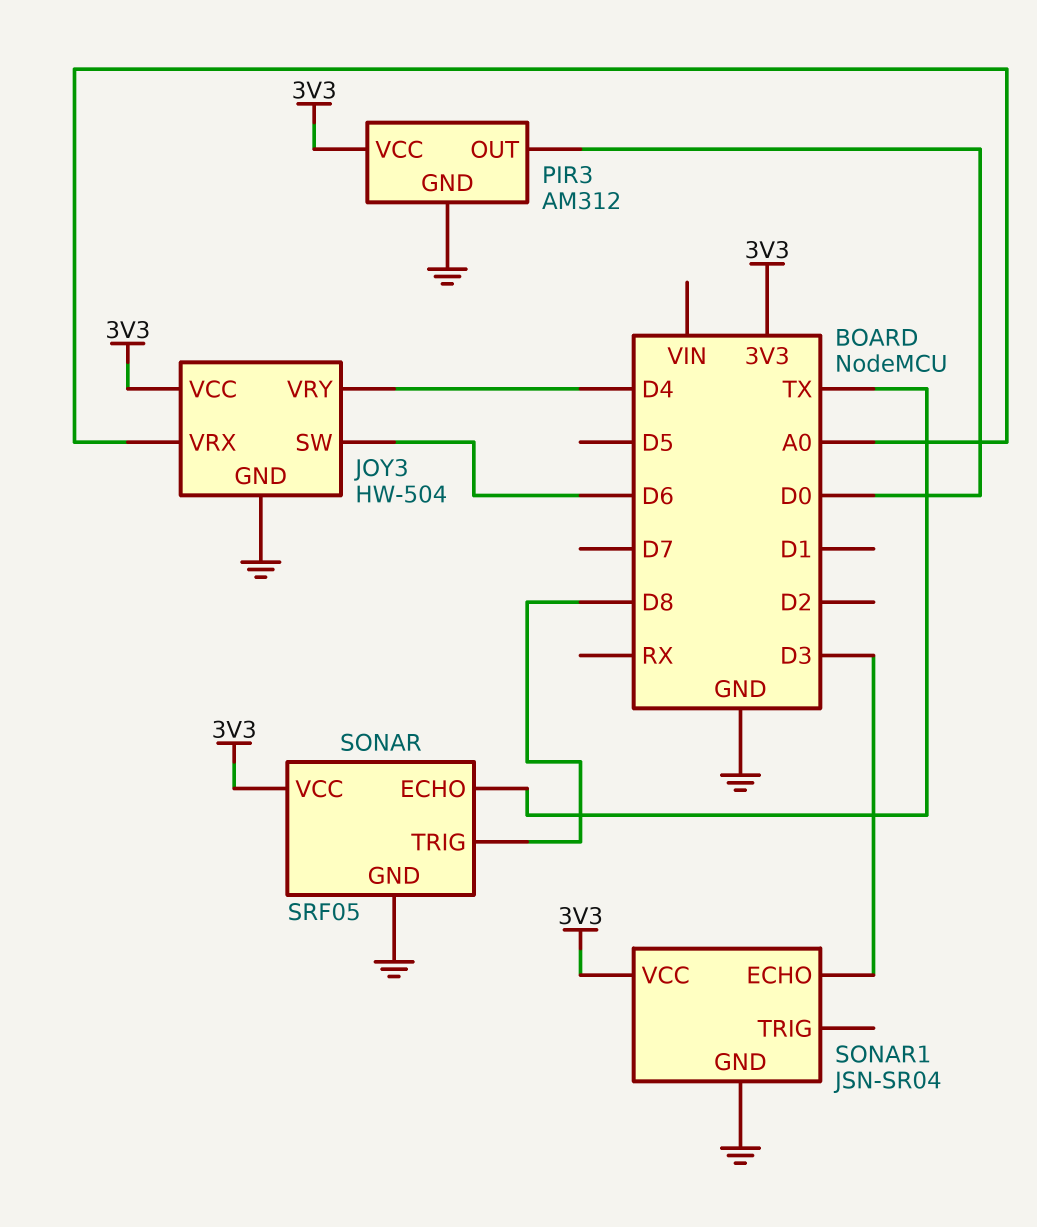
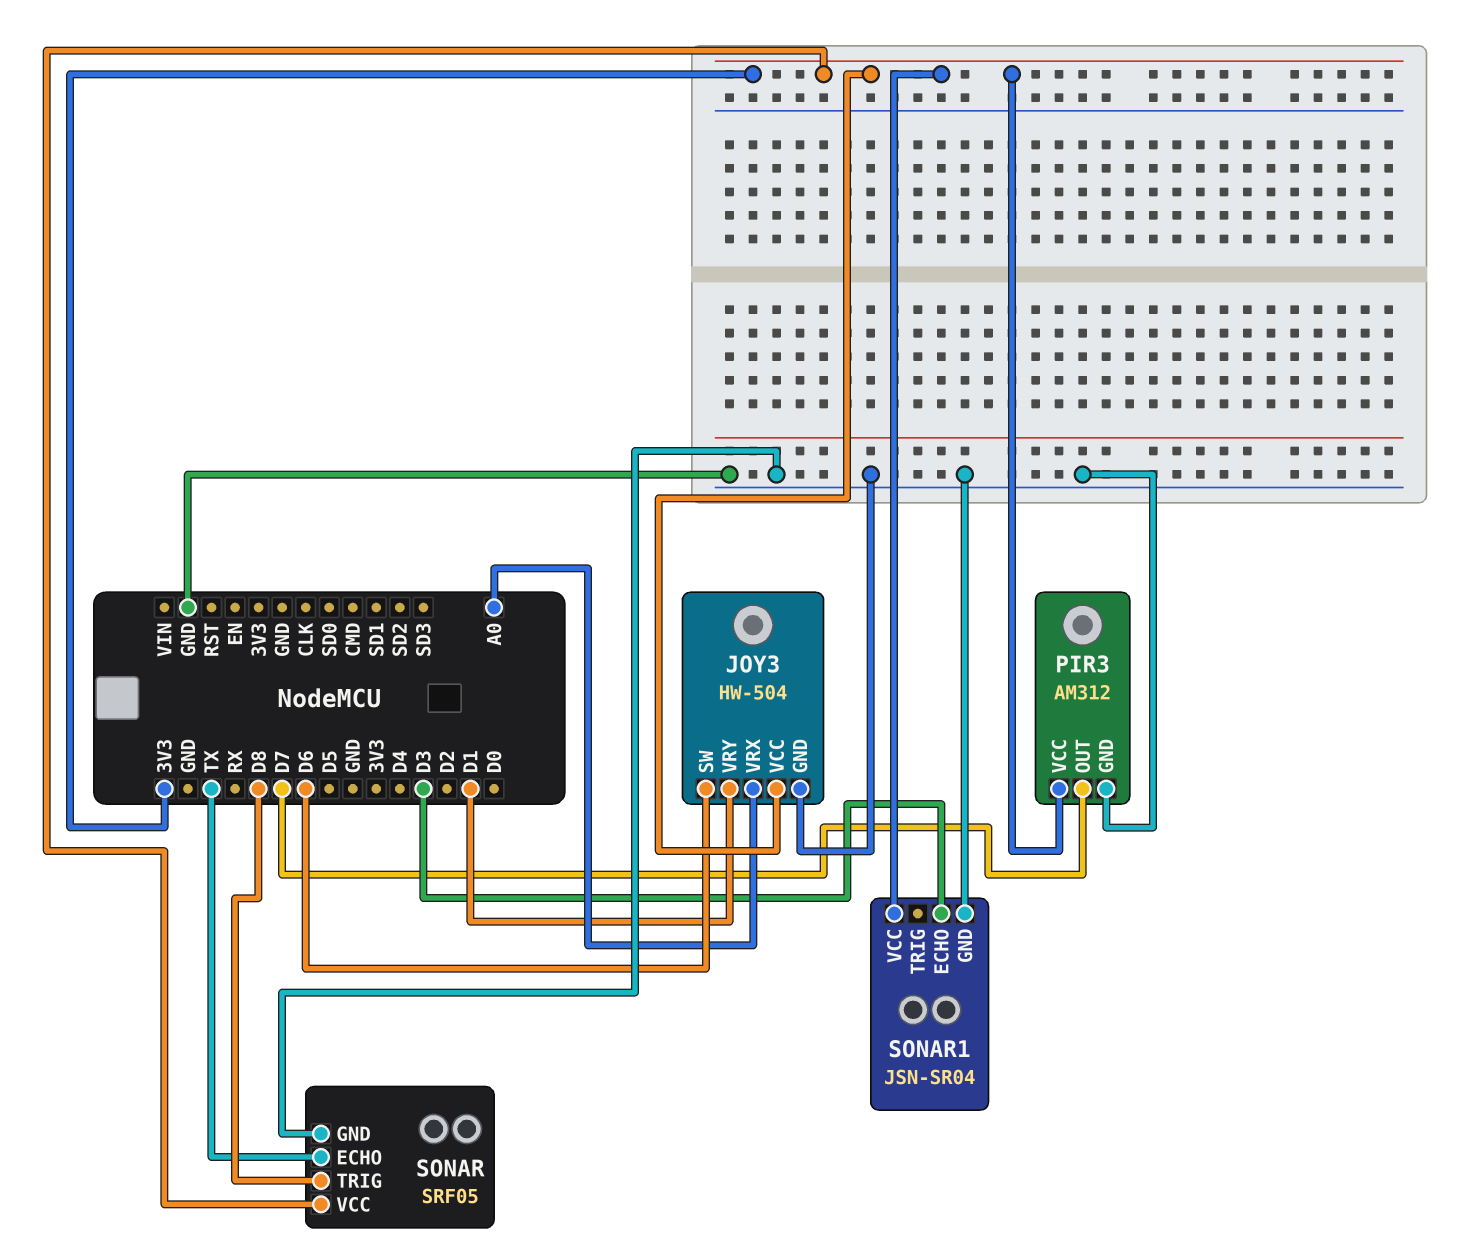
JOY3 pin VRY: D4 -> D1
PIR3 pin OUT: D0 -> D7

